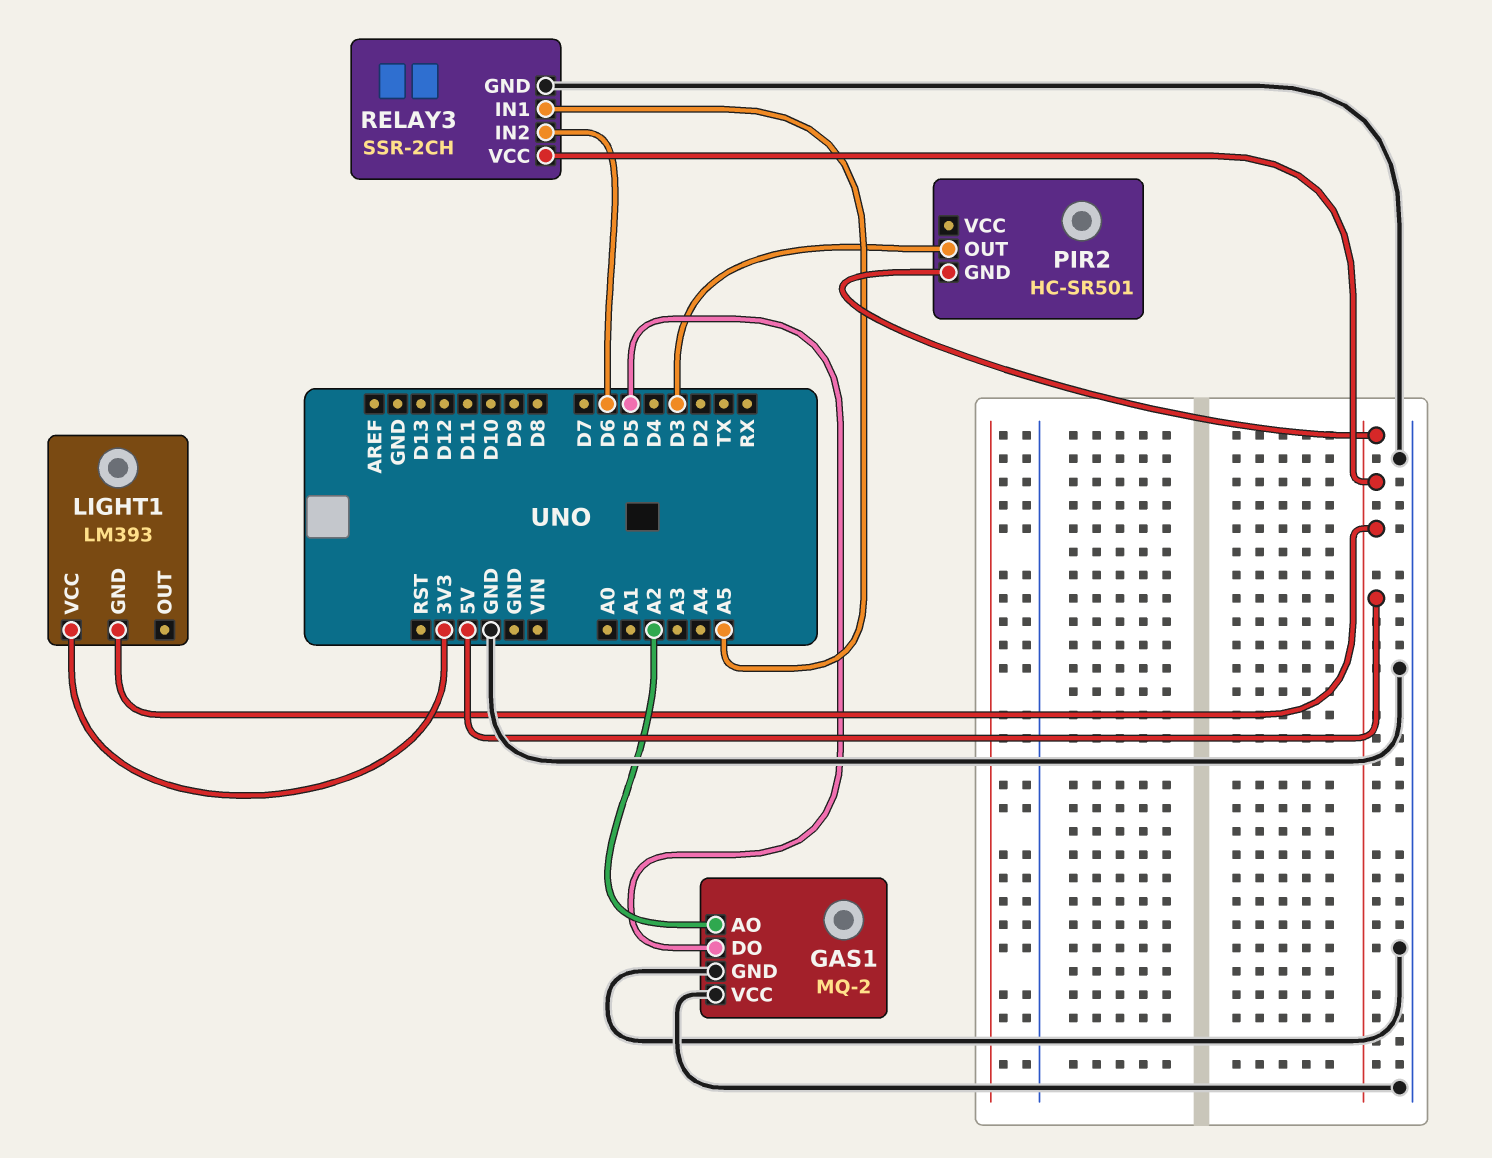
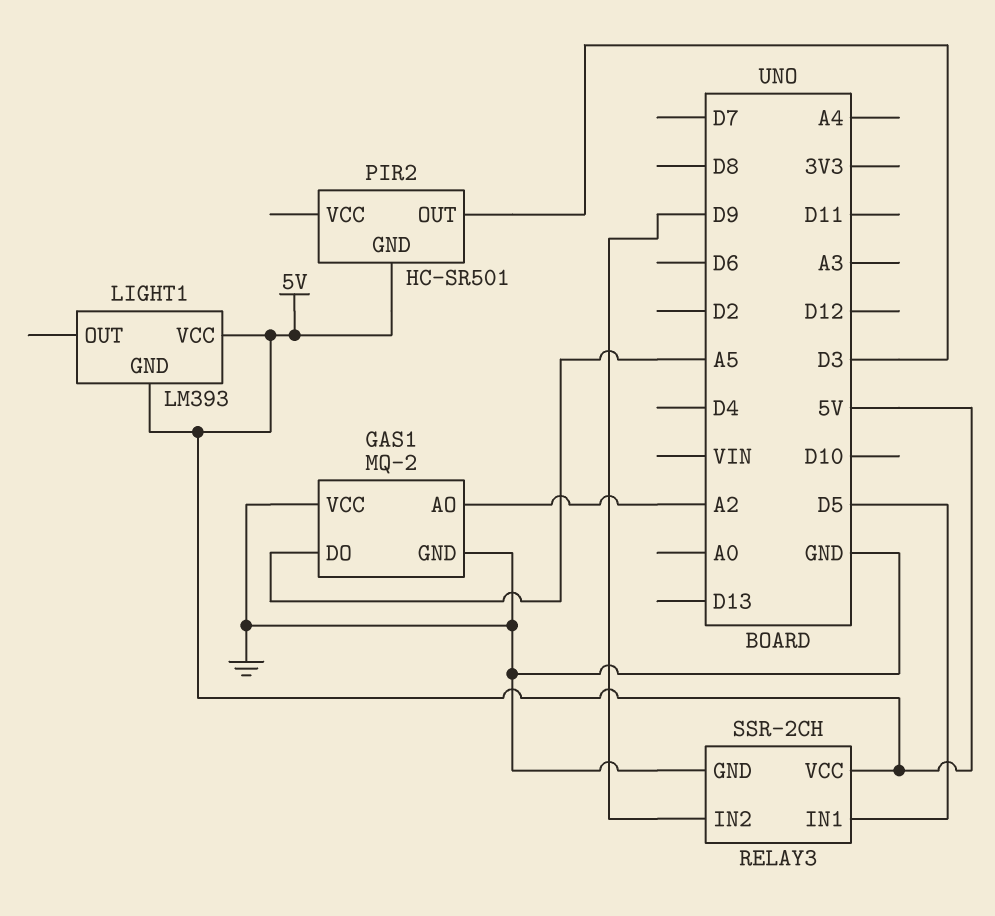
GAS1 pin DO: D5 -> A5
LIGHT1 pin VCC: 3V3 -> 5V
RELAY3 pin IN1: A5 -> D5
RELAY3 pin IN2: D6 -> D9

